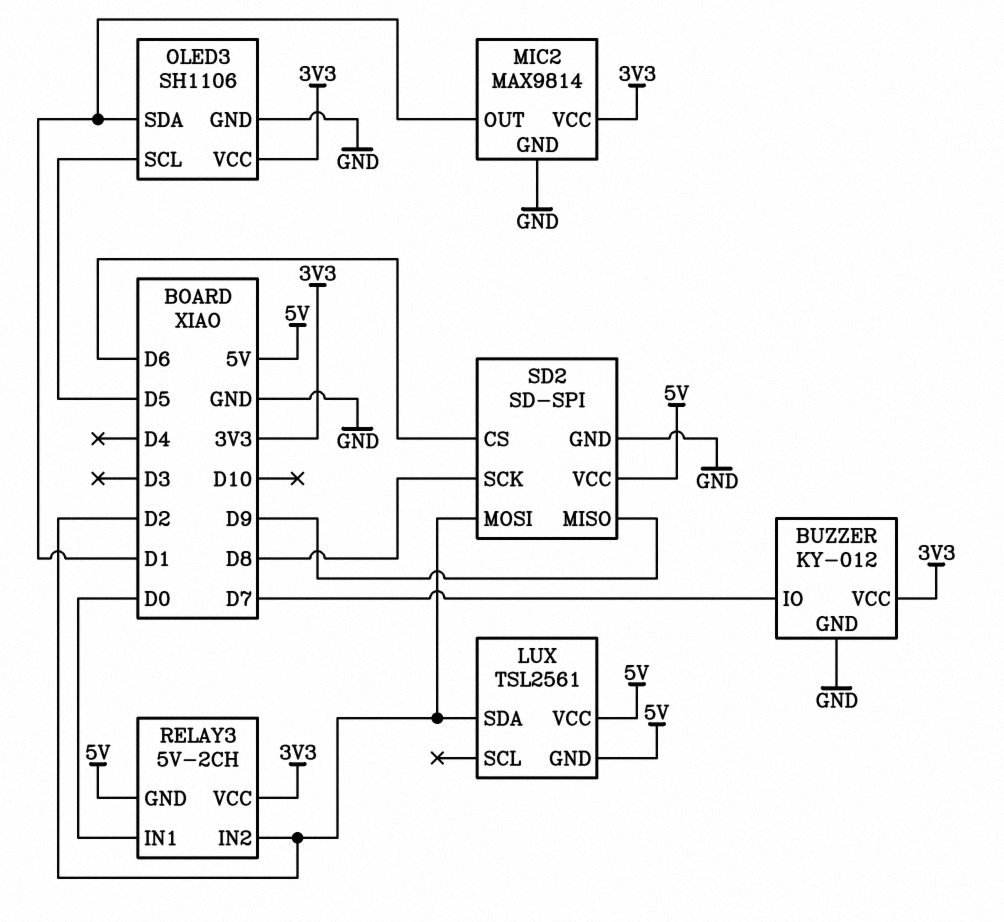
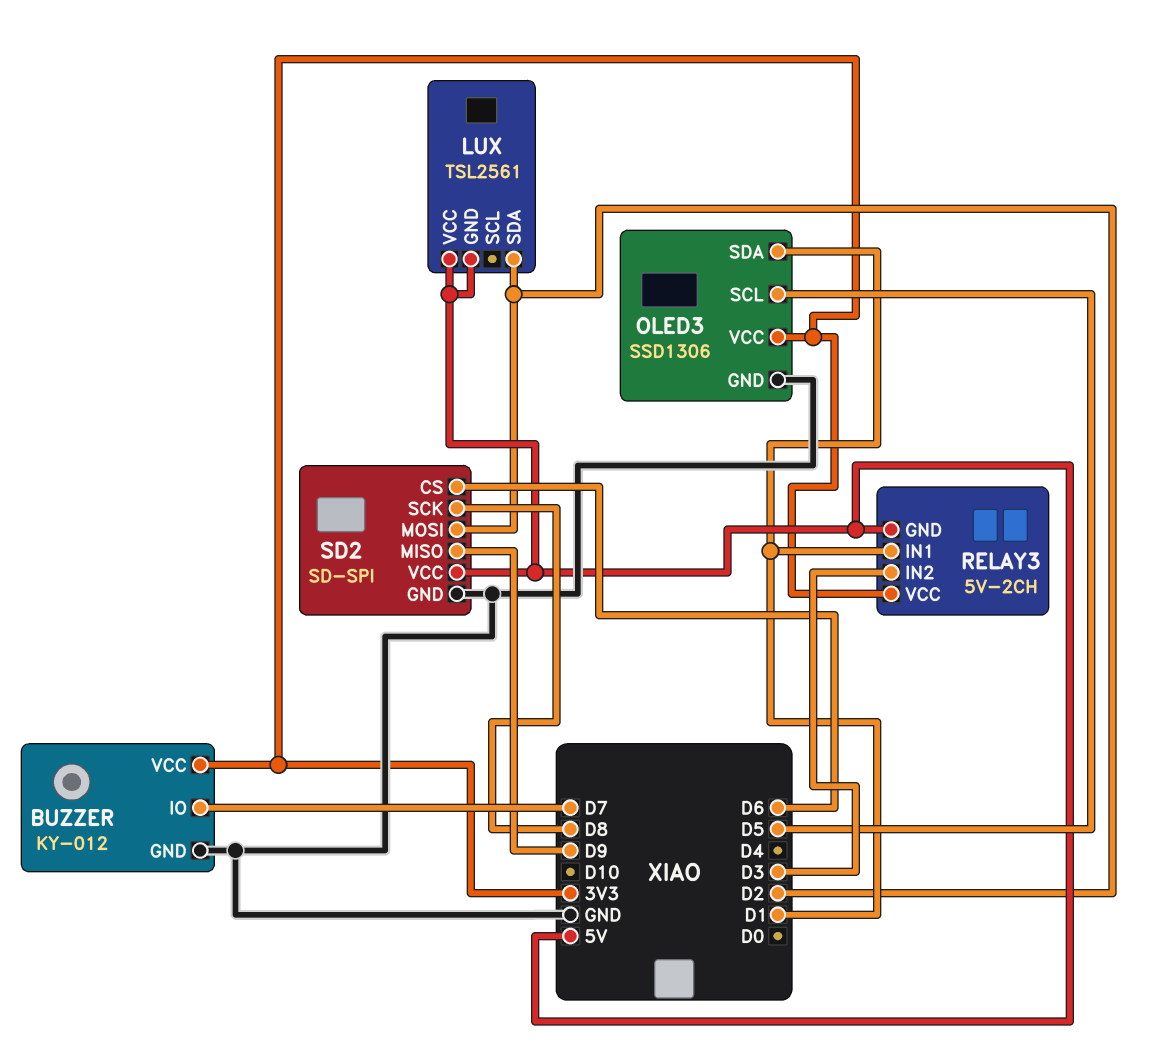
MIC2: MAX9814 -> none
MIC2 pin GND: GND -> none
MIC2 pin OUT: D1 -> none
MIC2 pin VCC: 3V3 -> none
OLED3: SH1106 -> SSD1306
RELAY3 pin IN1: D0 -> D1
RELAY3 pin IN2: D2 -> D3

